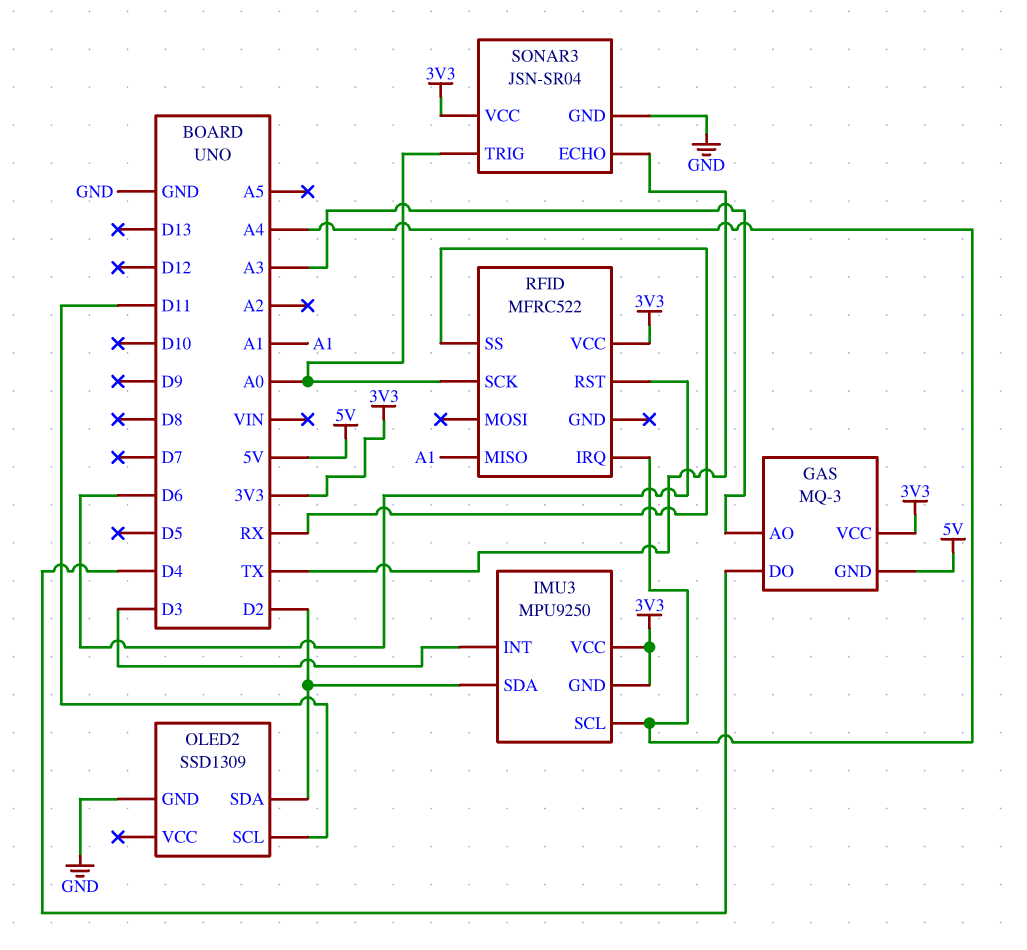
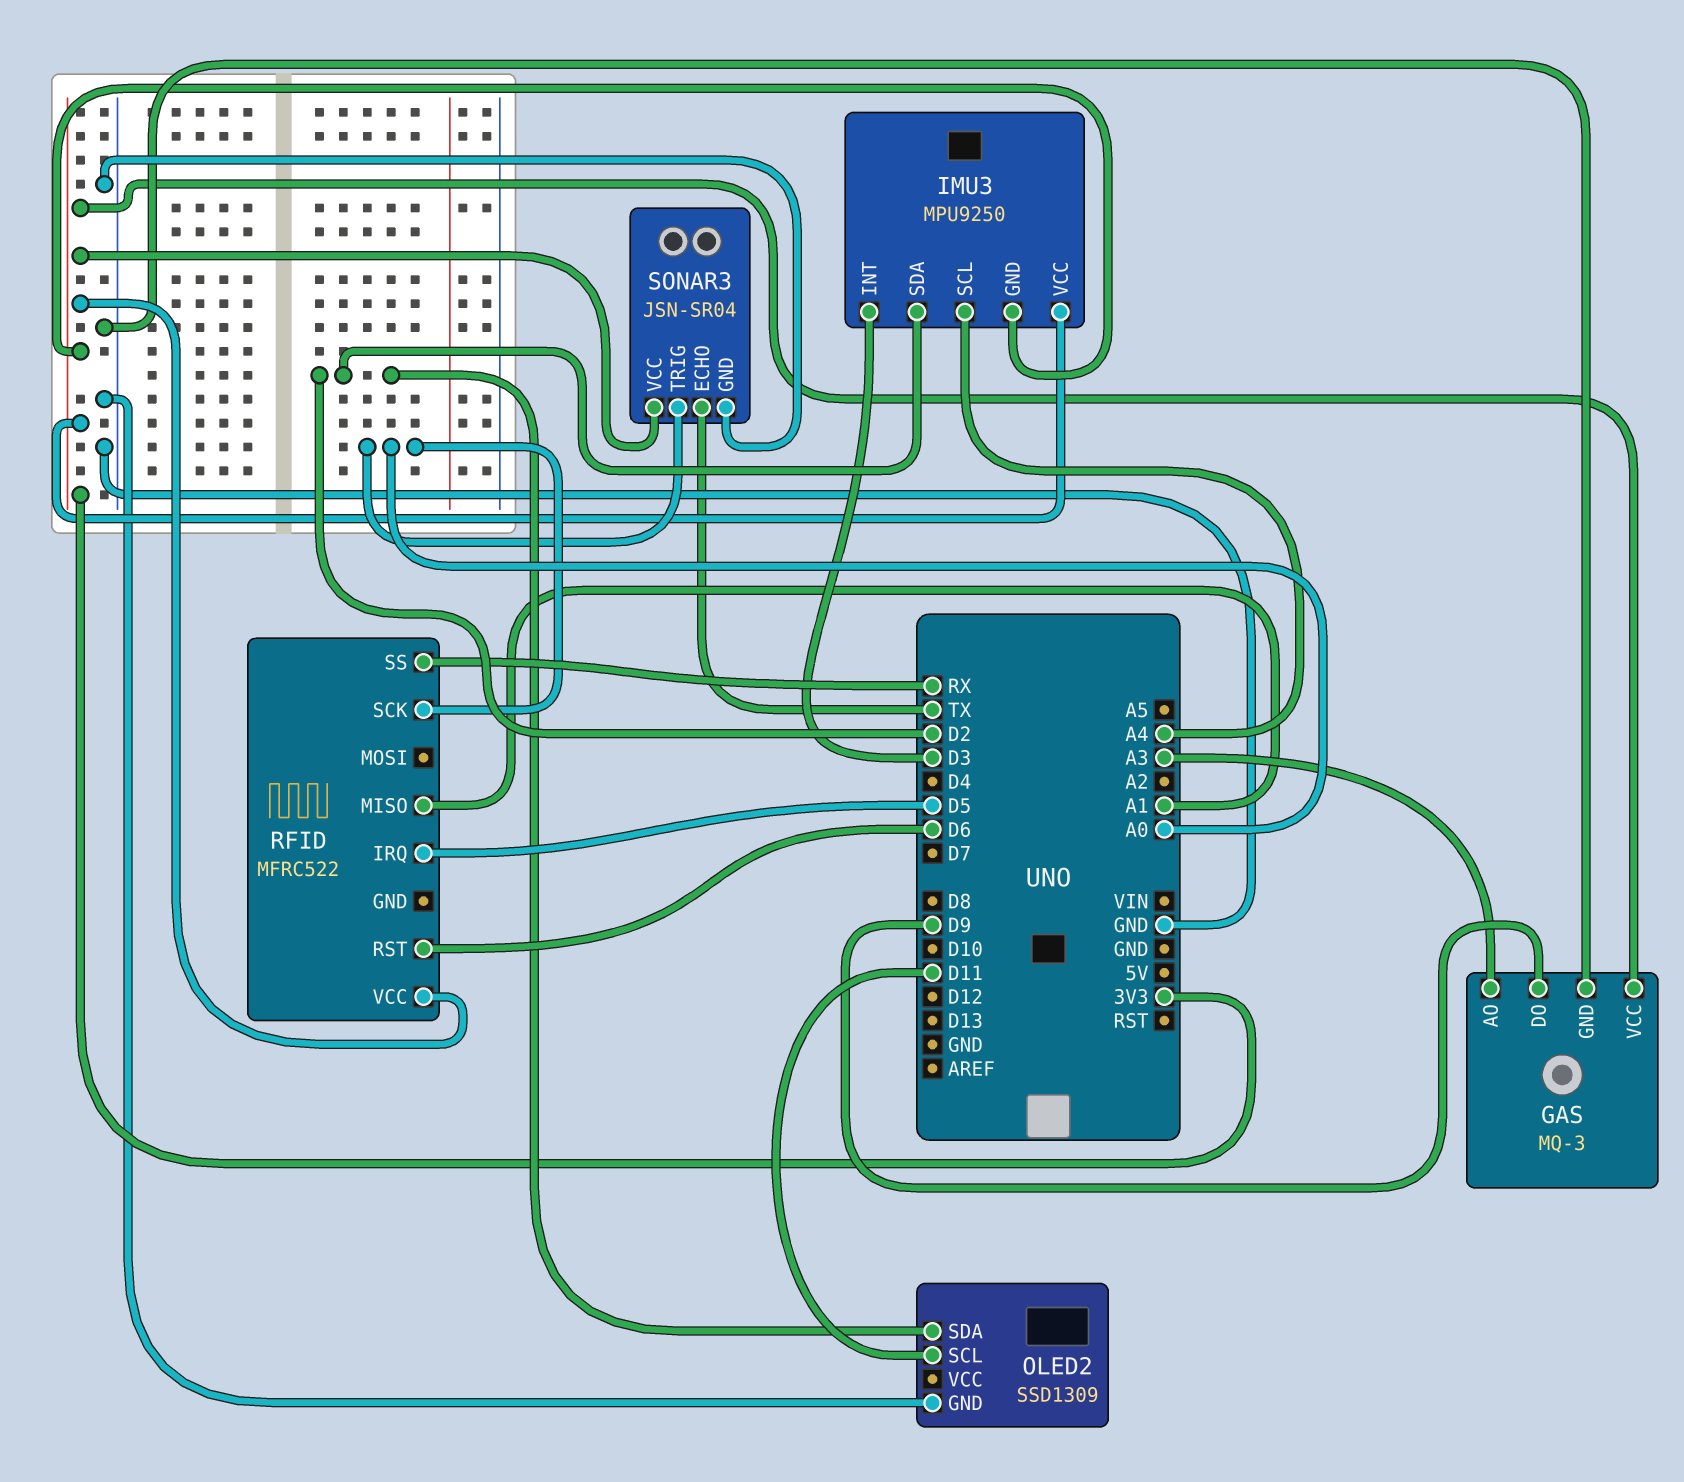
GAS pin DO: D4 -> D9
GAS pin GND: 5V -> GND
RFID pin IRQ: A4 -> D5

